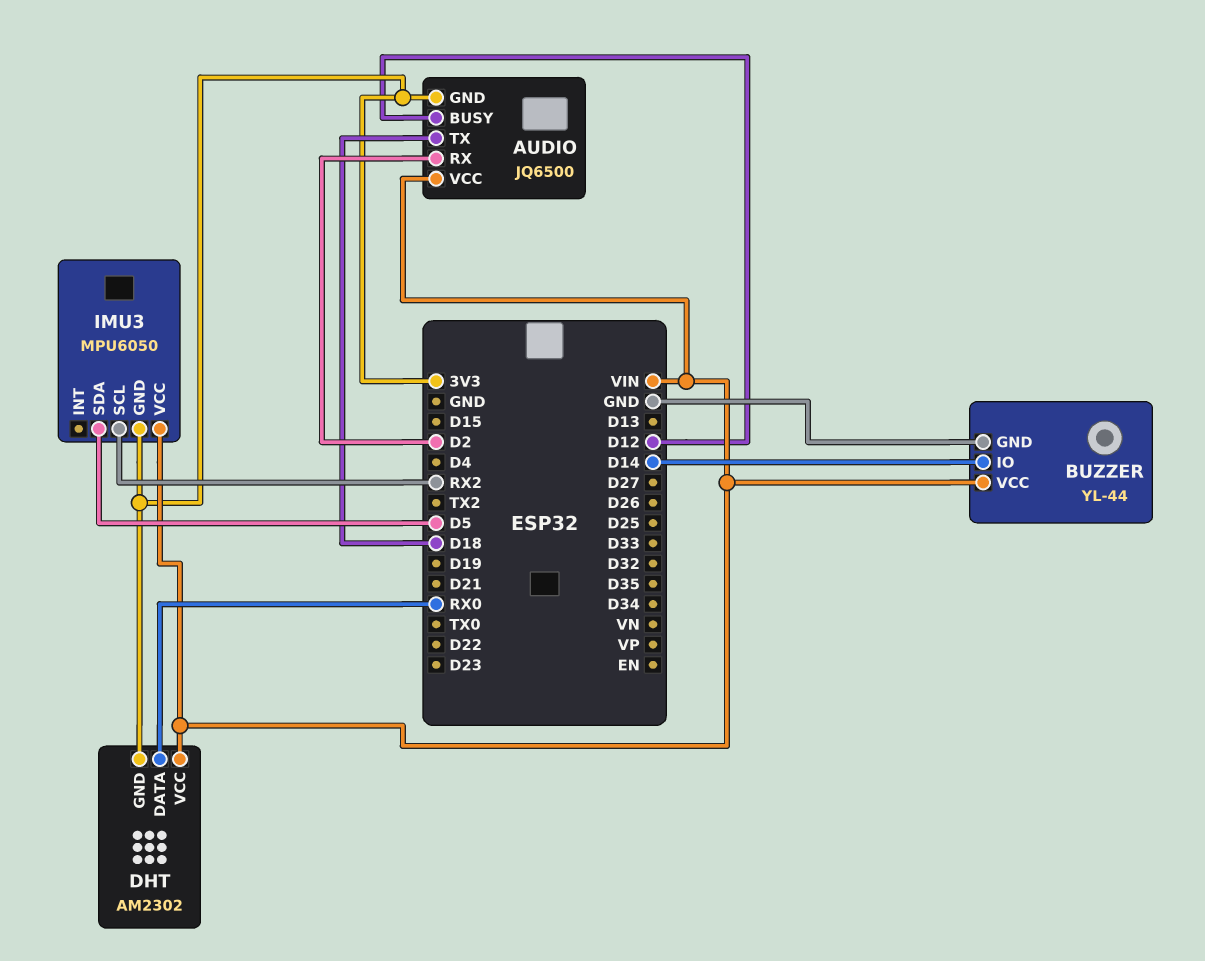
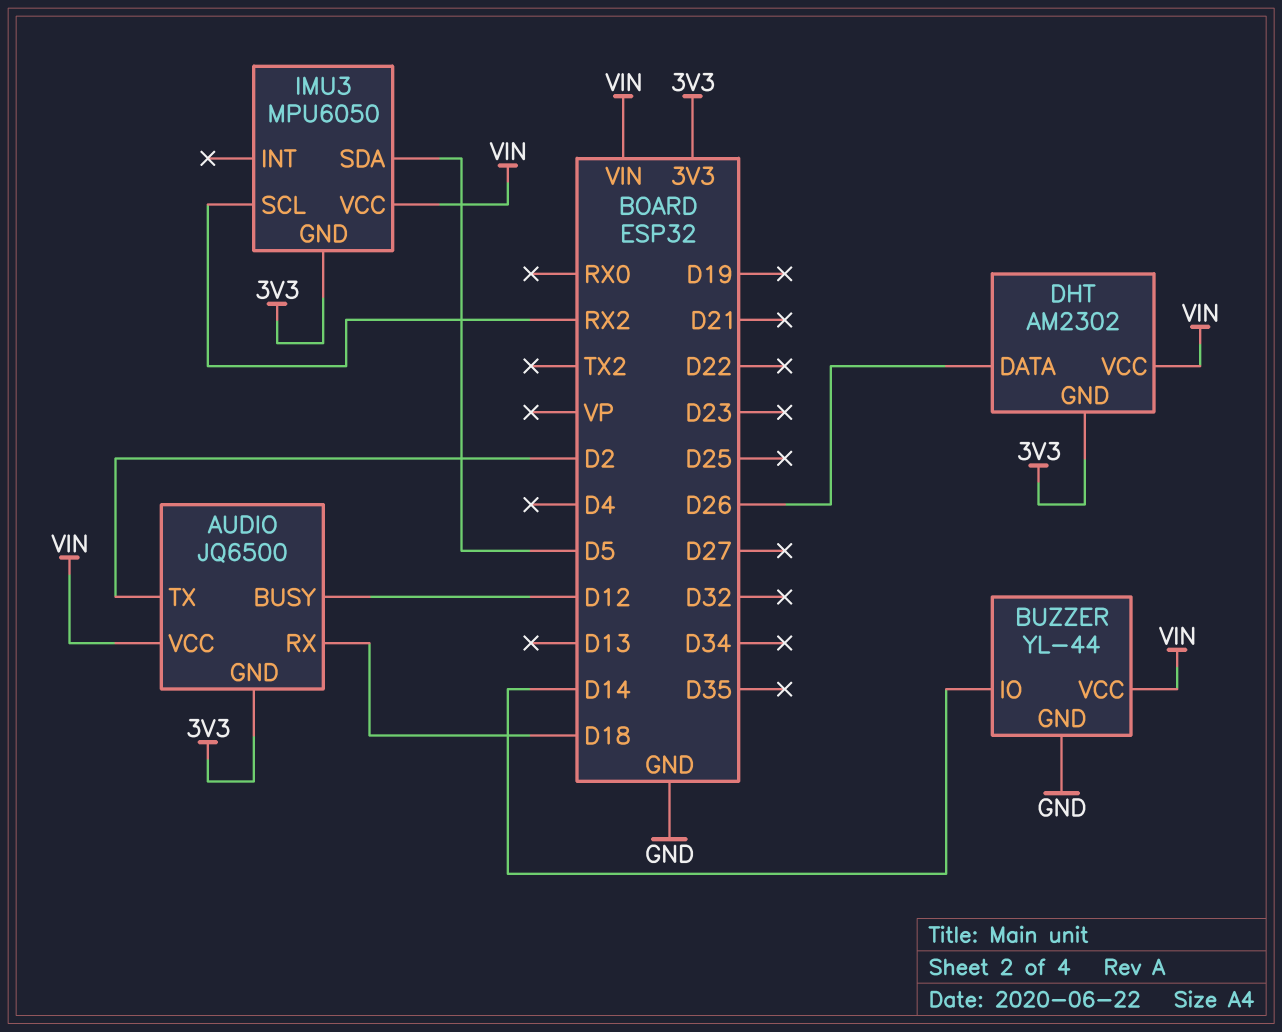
AUDIO pin RX: D2 -> D18
AUDIO pin TX: D18 -> D2
DHT pin DATA: RX0 -> D26

